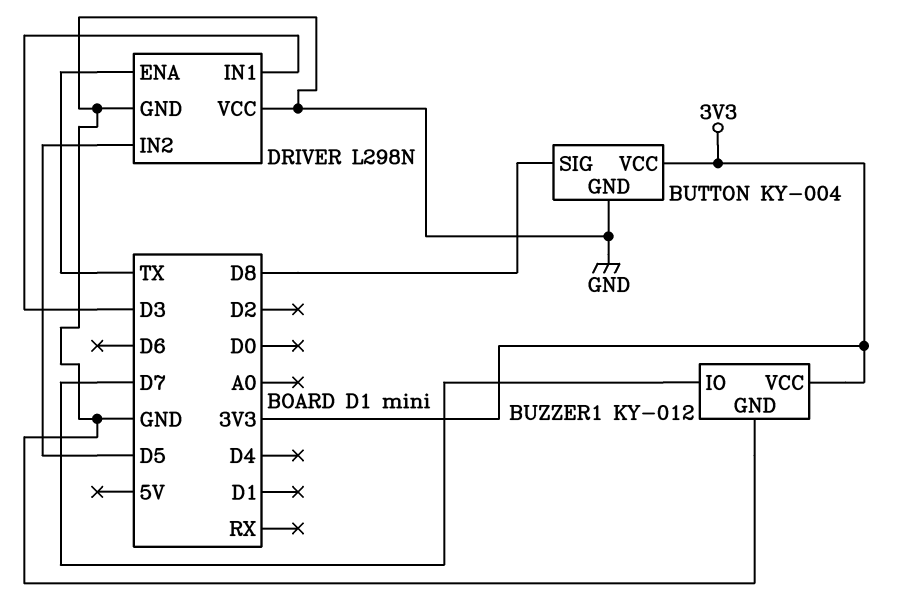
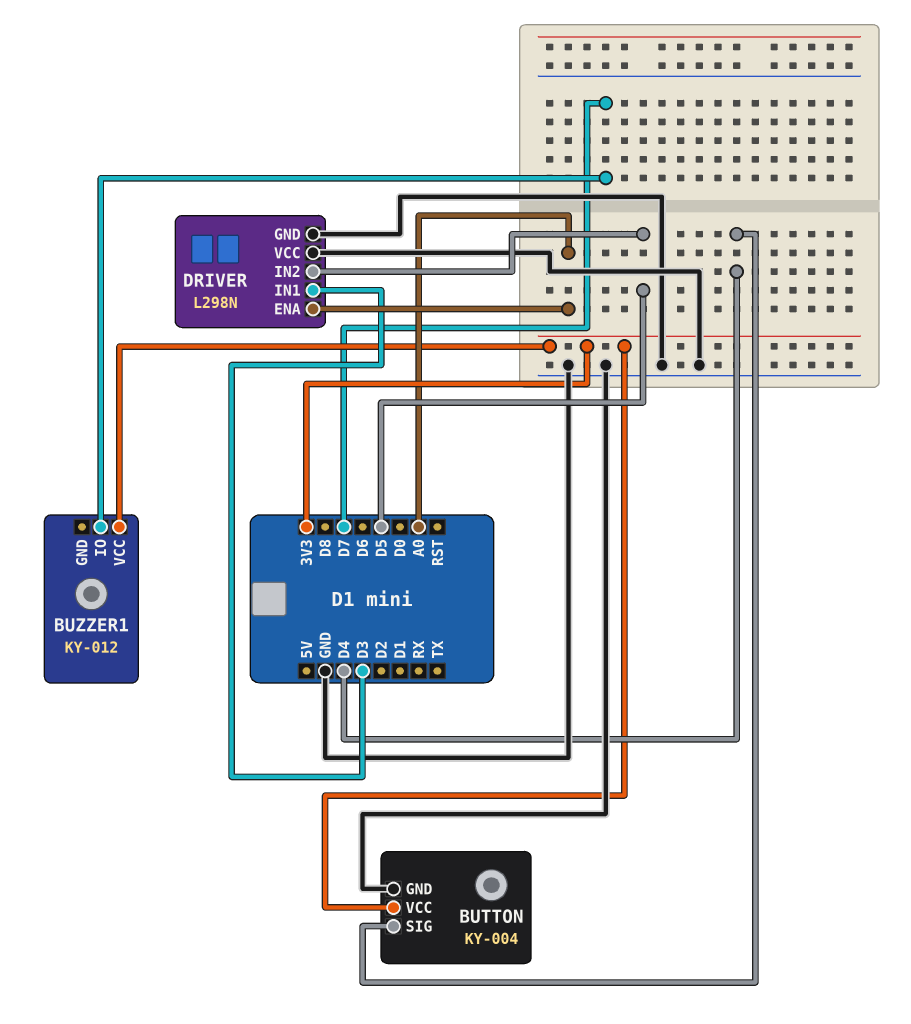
BUTTON pin SIG: D8 -> D4
BUZZER1 pin GND: GND -> none
DRIVER pin ENA: TX -> A0

